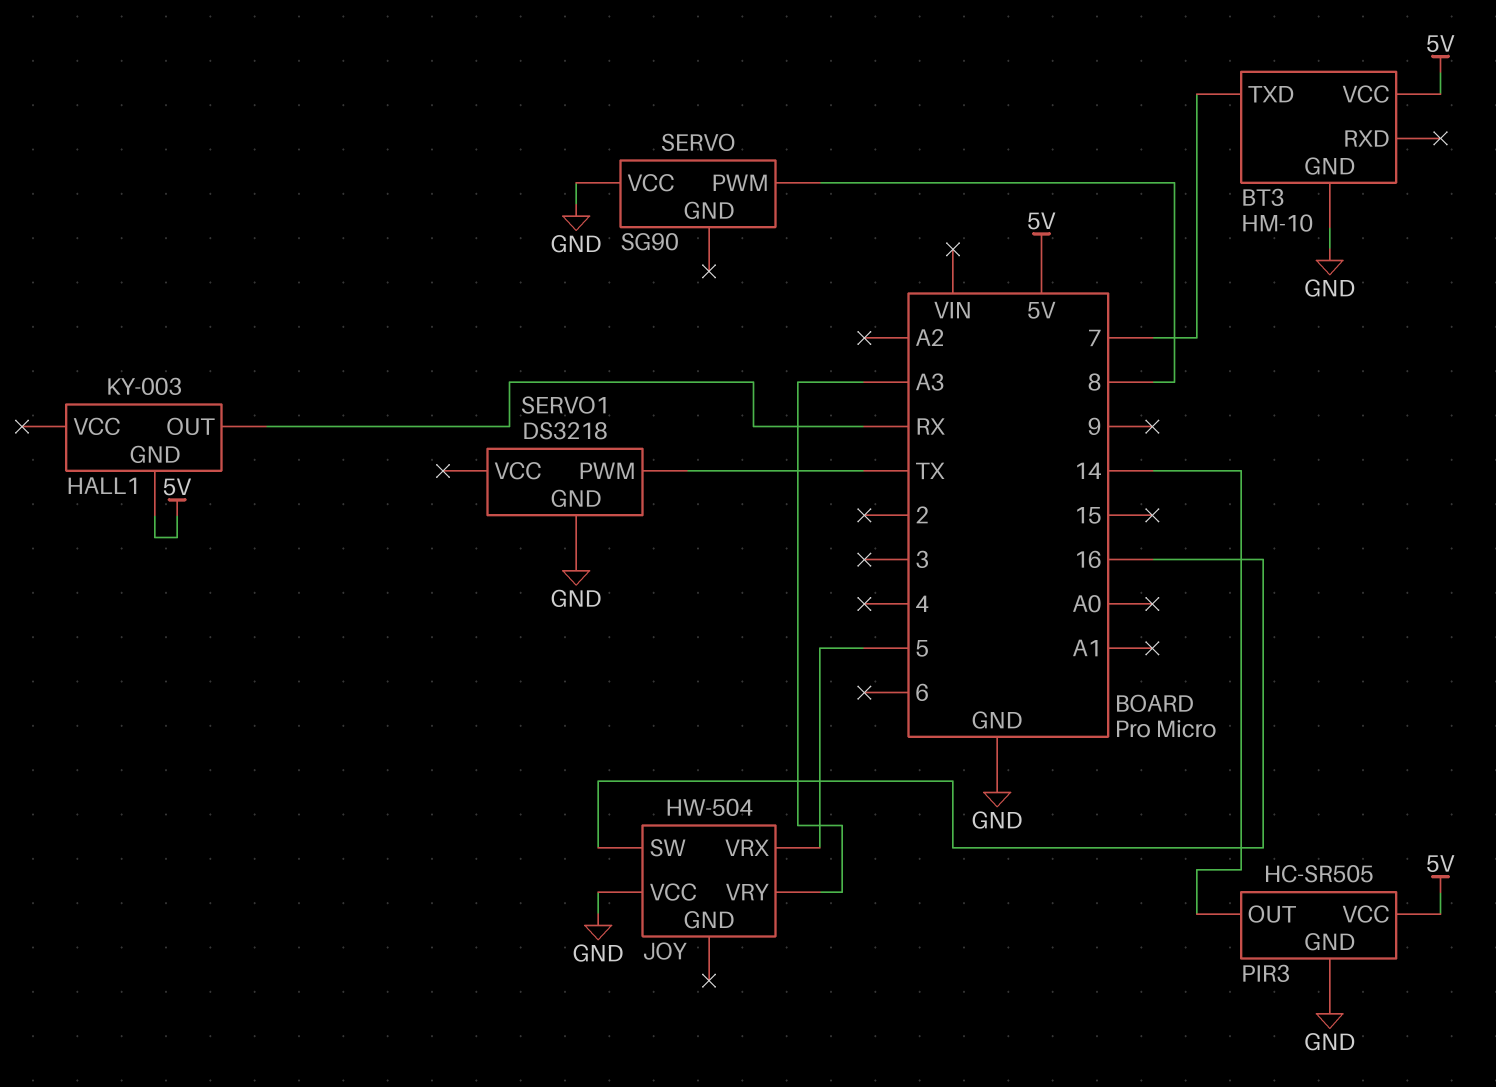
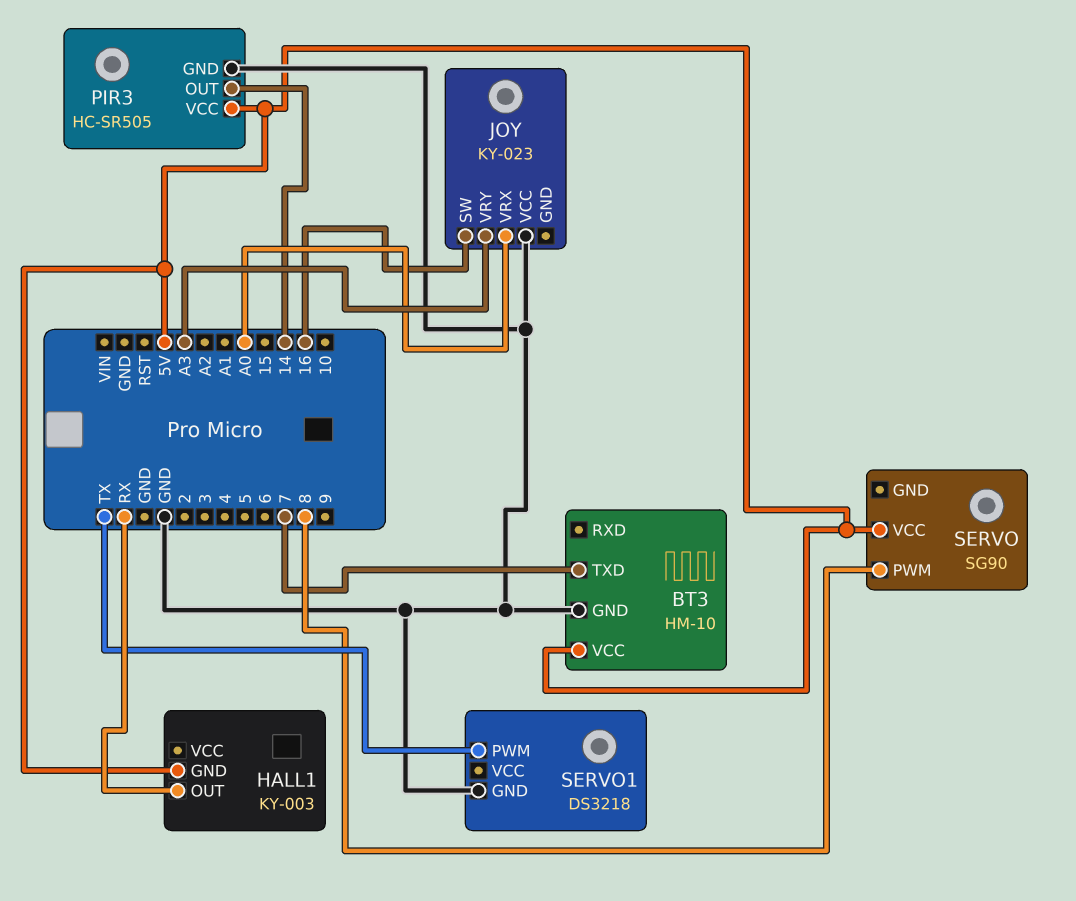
JOY: HW-504 -> KY-023
JOY pin VRX: 5 -> A0
SERVO pin VCC: GND -> 5V

